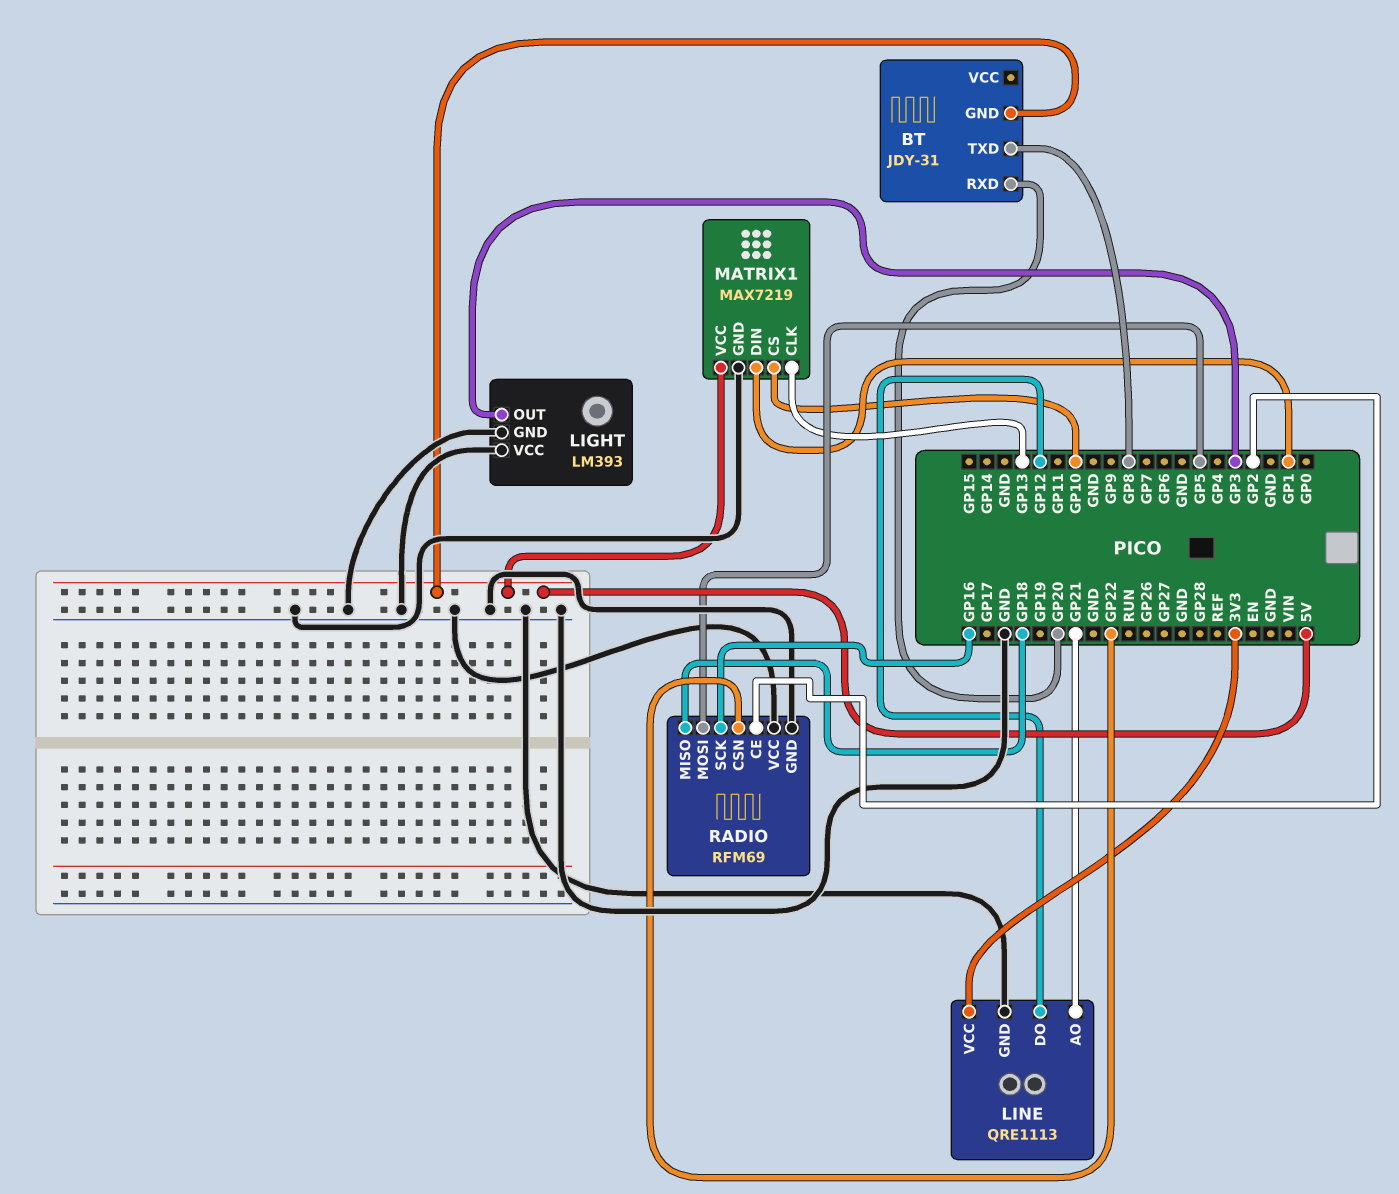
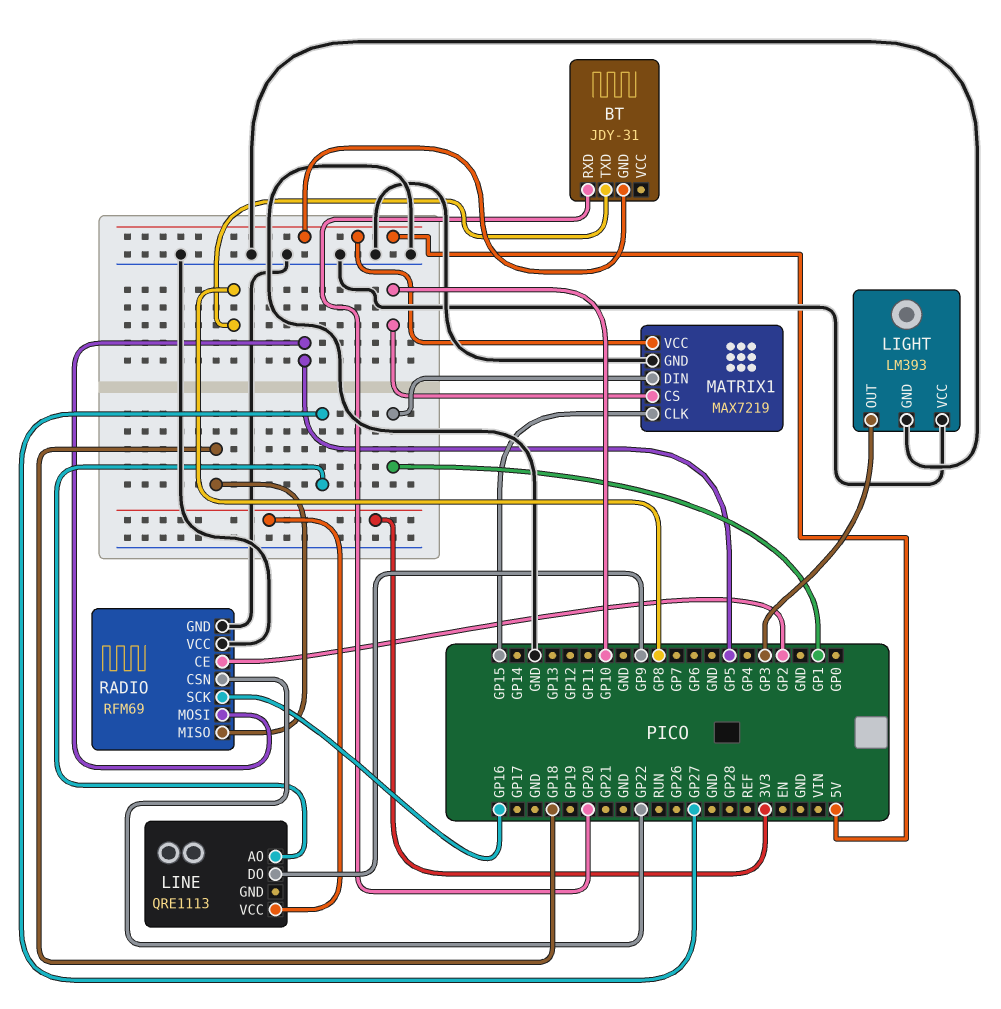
LINE pin AO: GP21 -> GP27
LINE pin DO: GP12 -> GP9
LINE pin GND: GND -> none
MATRIX1 pin CLK: GP13 -> GP15

